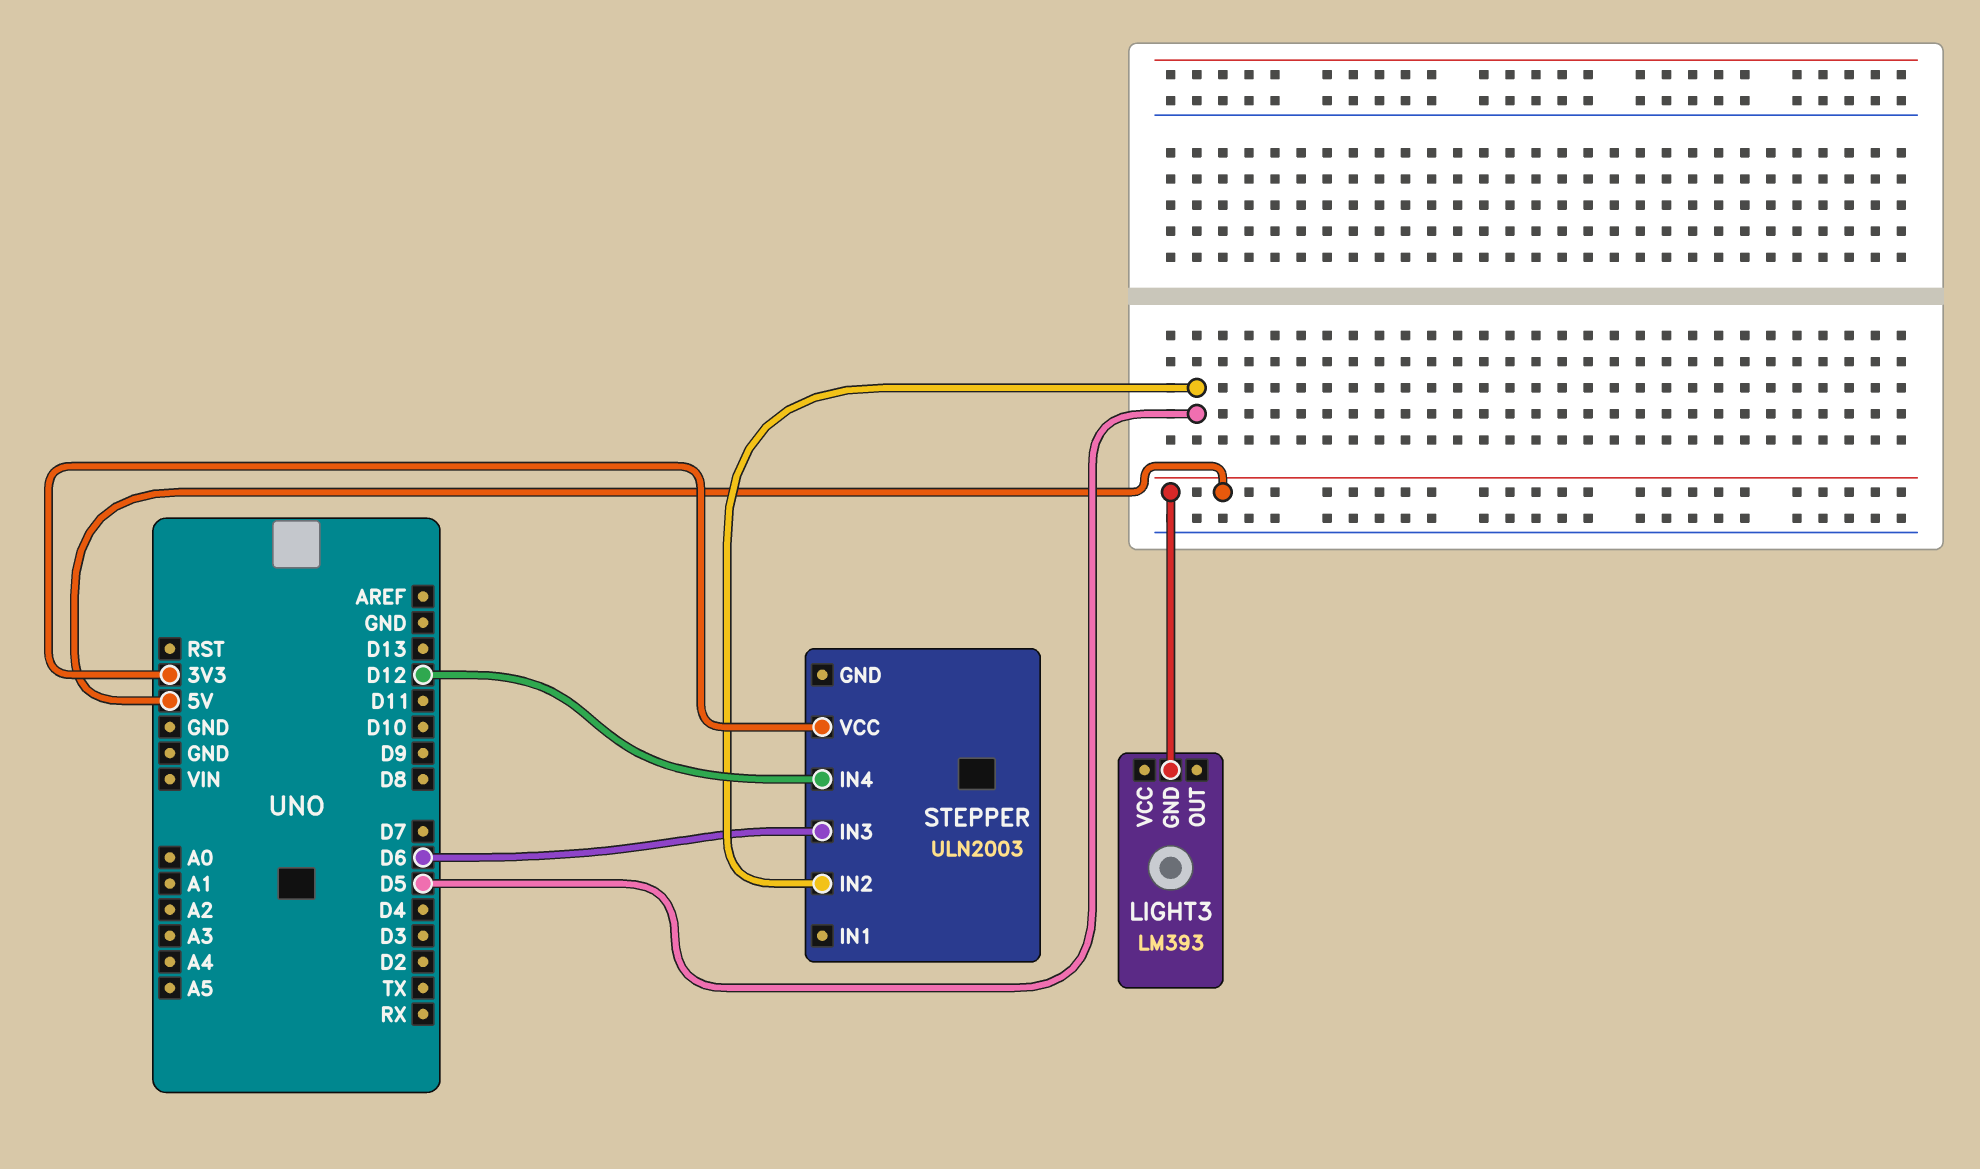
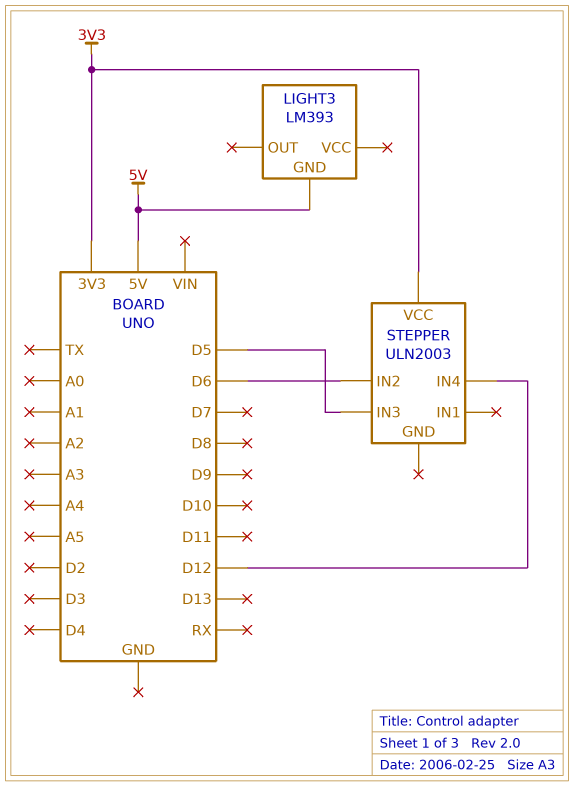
STEPPER pin IN2: D5 -> D6
STEPPER pin IN3: D6 -> D5

